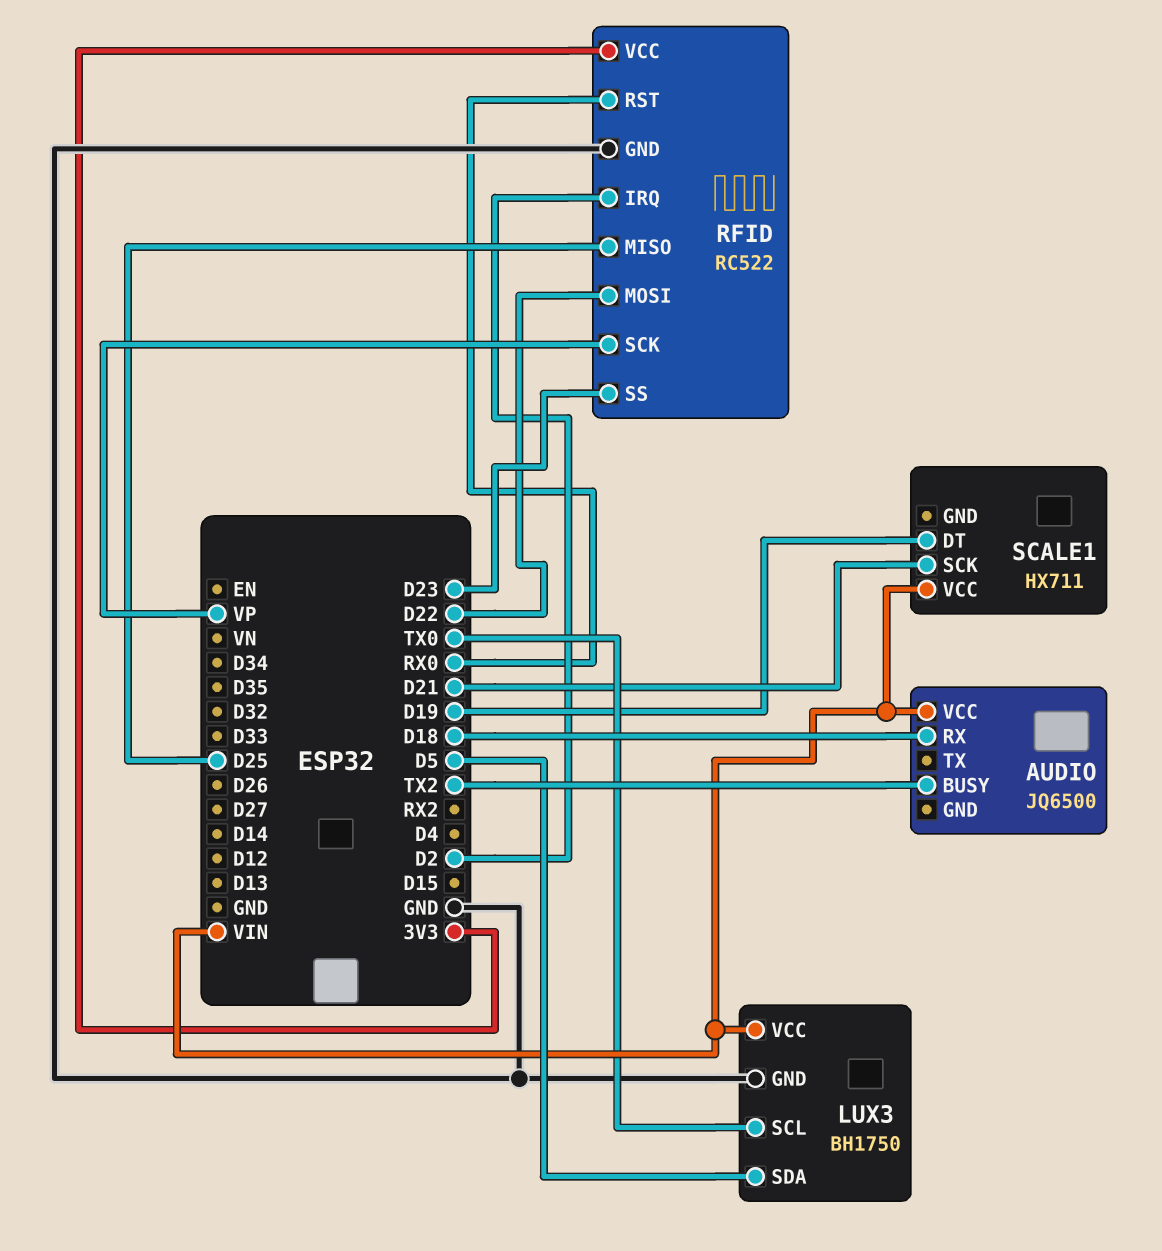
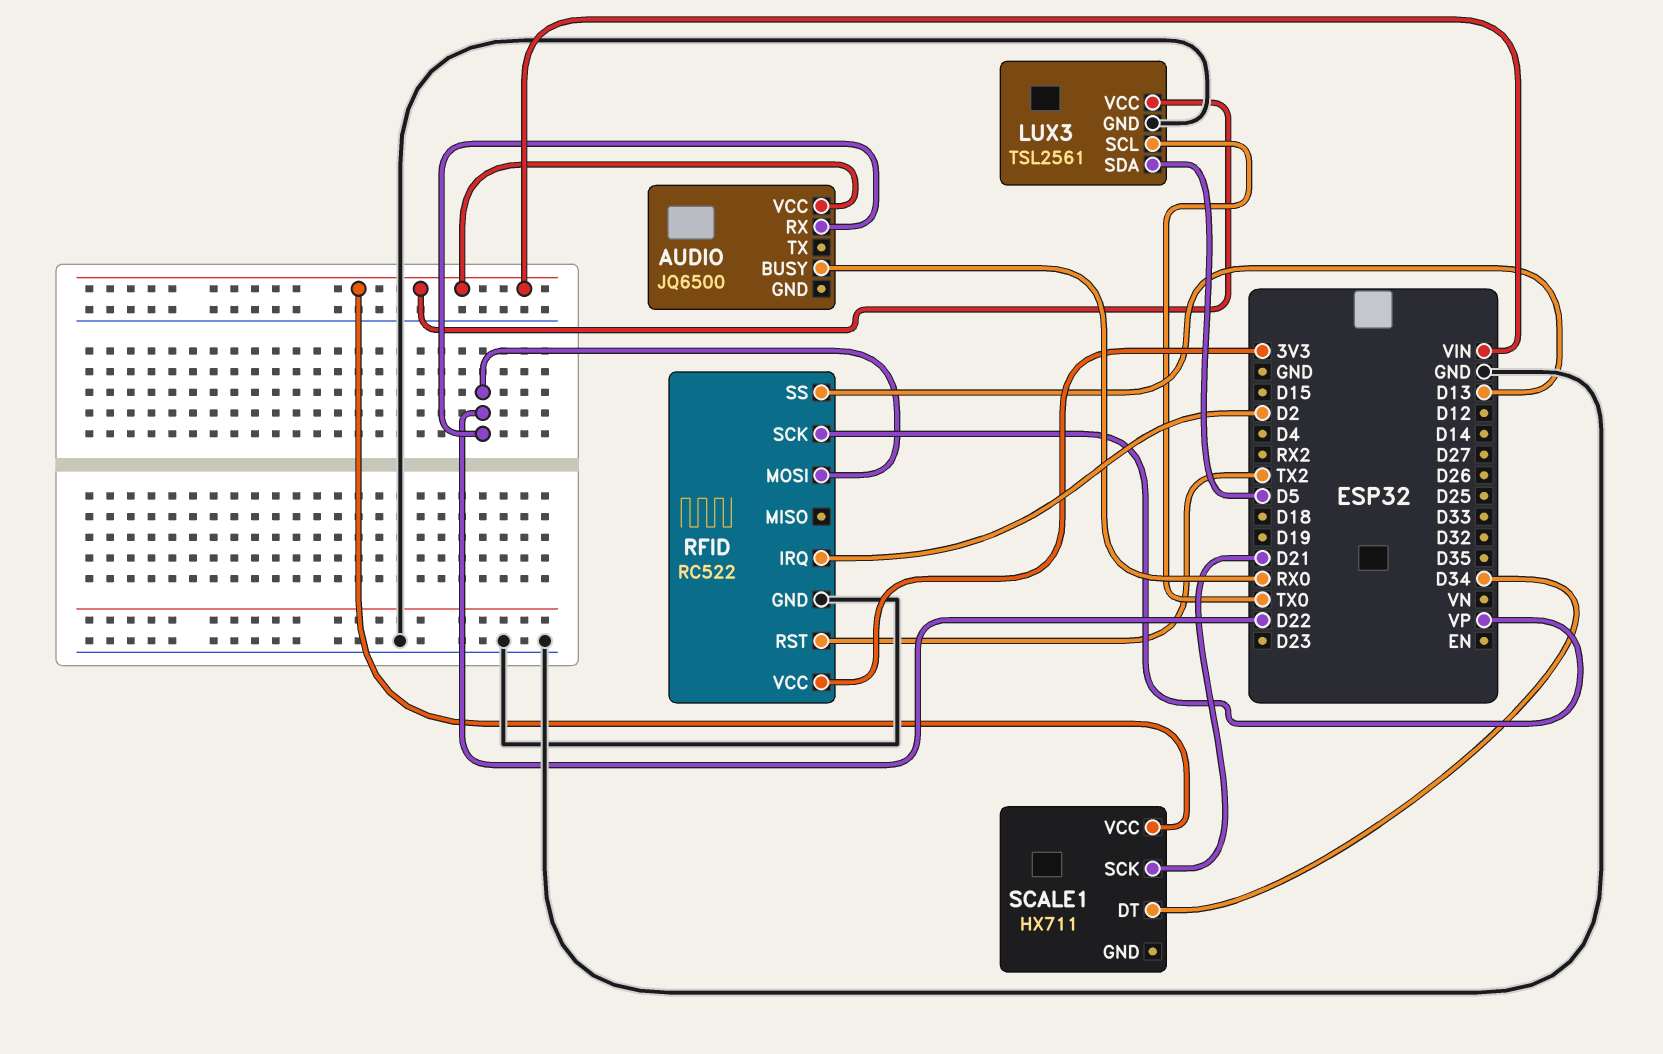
AUDIO pin BUSY: TX2 -> RX0
AUDIO pin RX: D18 -> D22
LUX3: BH1750 -> TSL2561
RFID pin MISO: D25 -> none
RFID pin RST: RX0 -> TX2
RFID pin SS: D23 -> D13
SCALE1 pin DT: D19 -> D34

